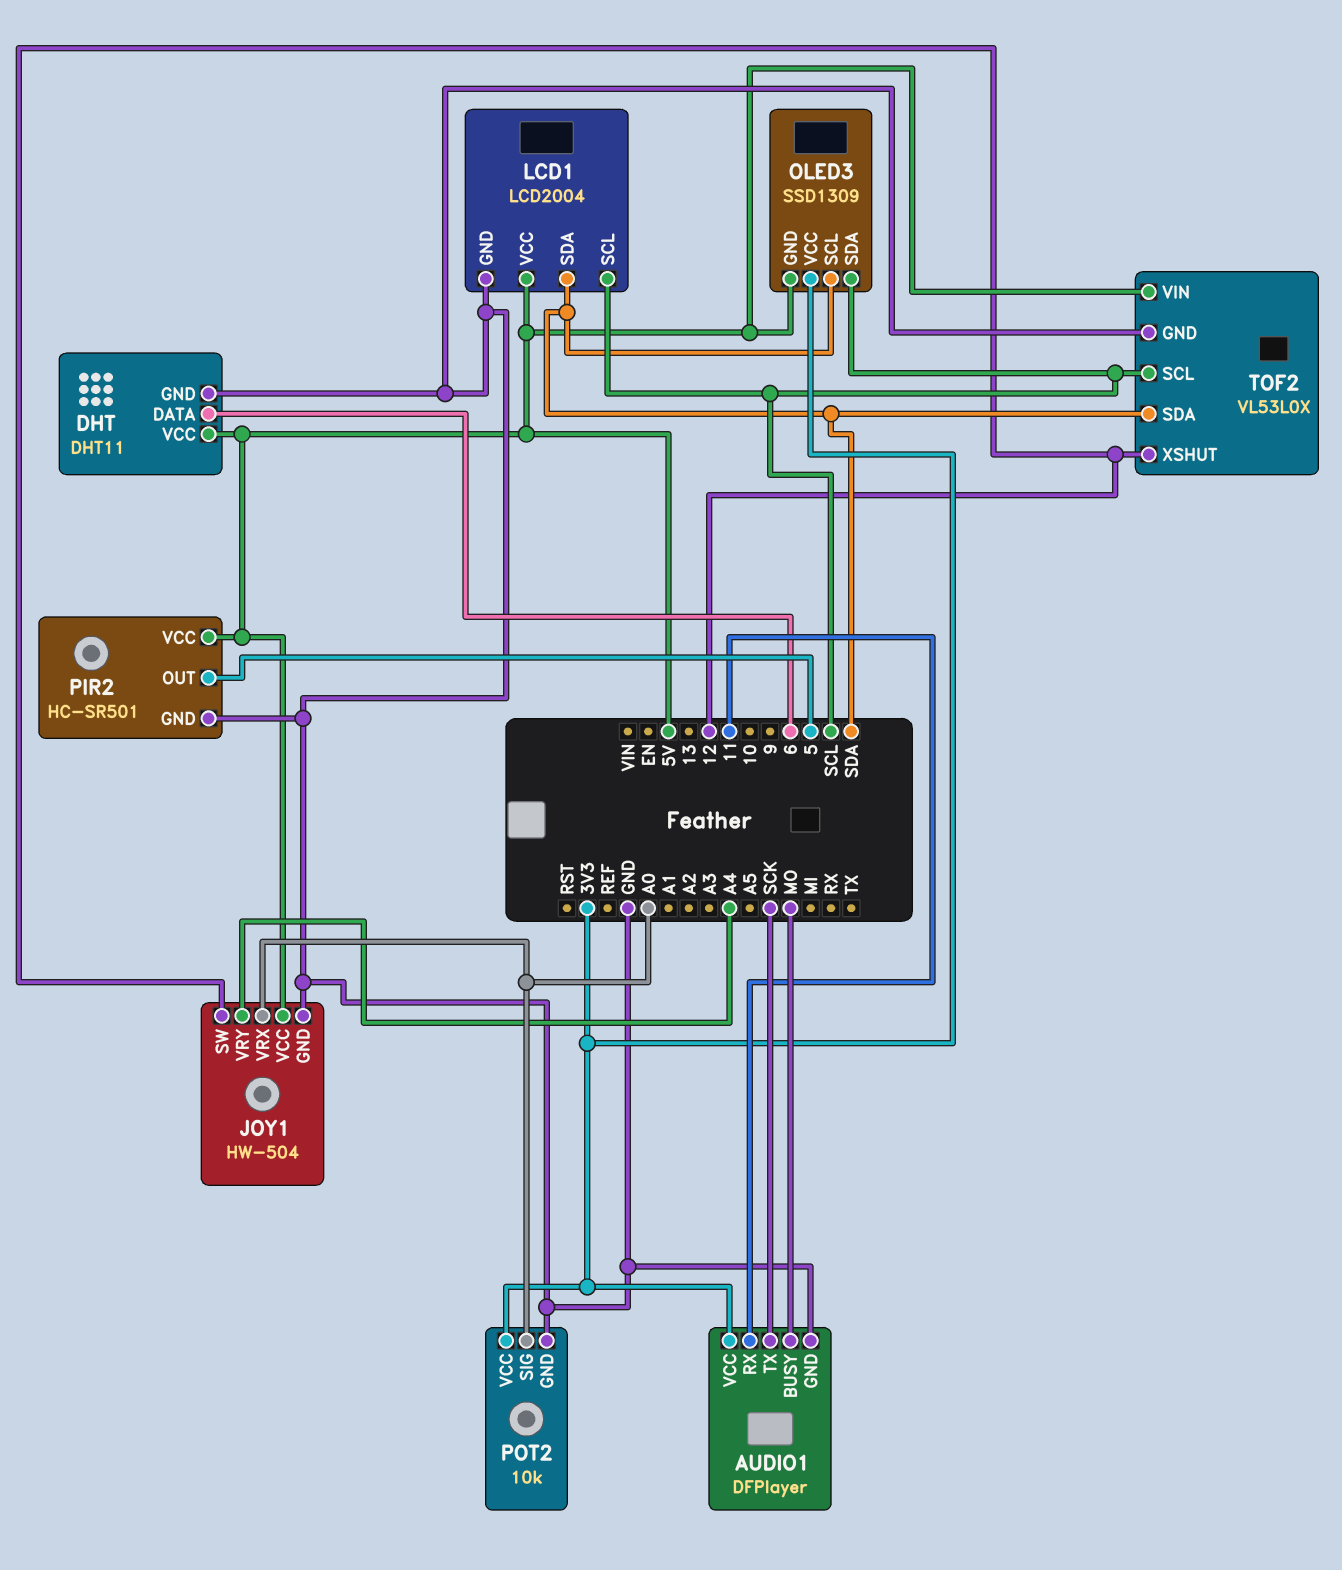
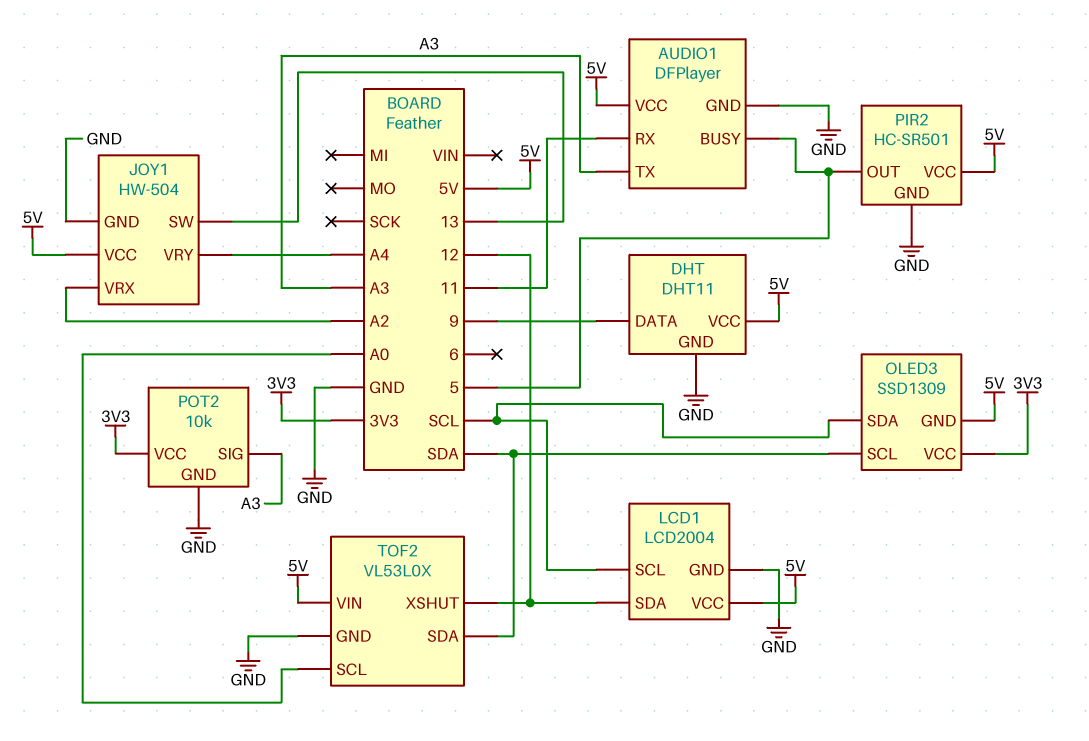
AUDIO1 pin BUSY: MO -> 5
AUDIO1 pin TX: SCK -> A3
AUDIO1 pin VCC: 3V3 -> 5V
DHT pin DATA: 6 -> 9
JOY1 pin SW: 12 -> 13
JOY1 pin VRX: A0 -> A2
LCD1 pin SDA: SDA -> 12
POT2 pin SIG: A0 -> A3
TOF2 pin SCL: SCL -> A0

